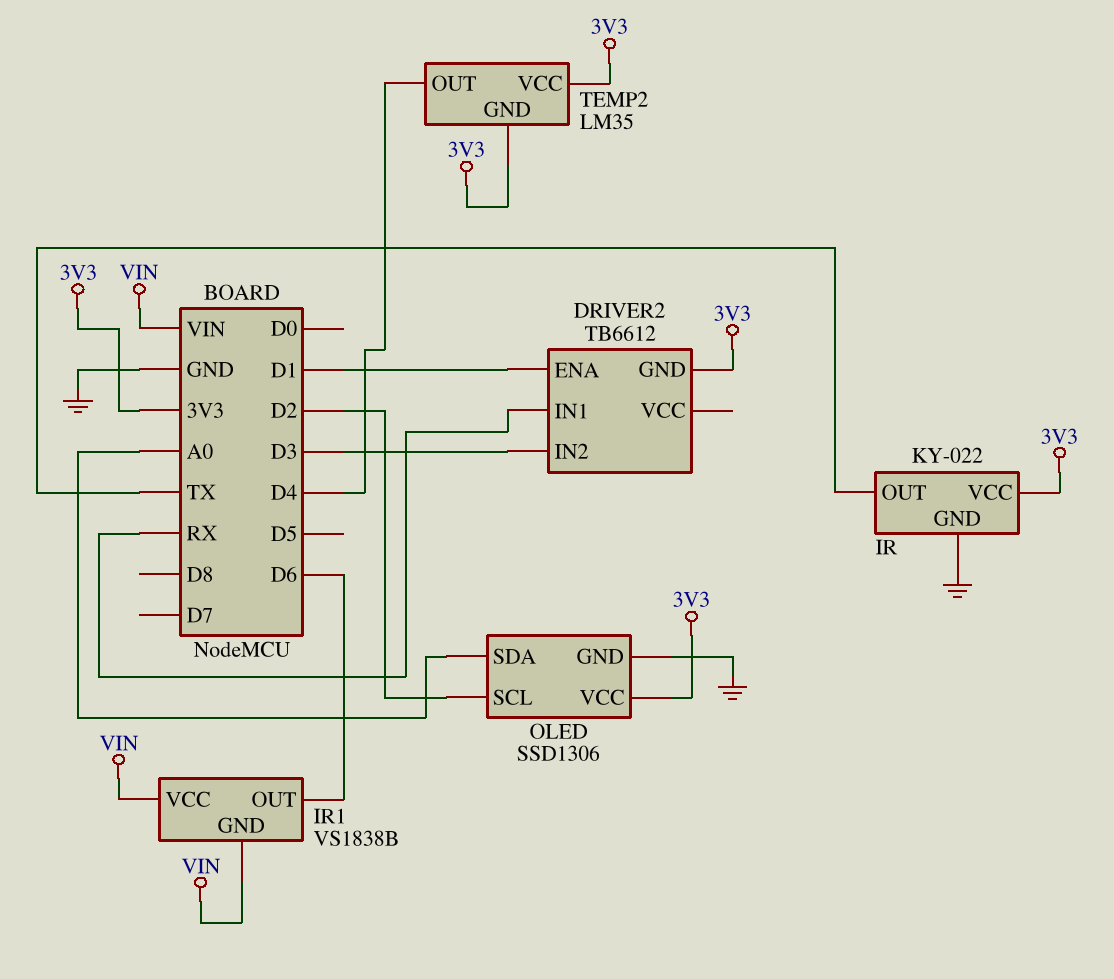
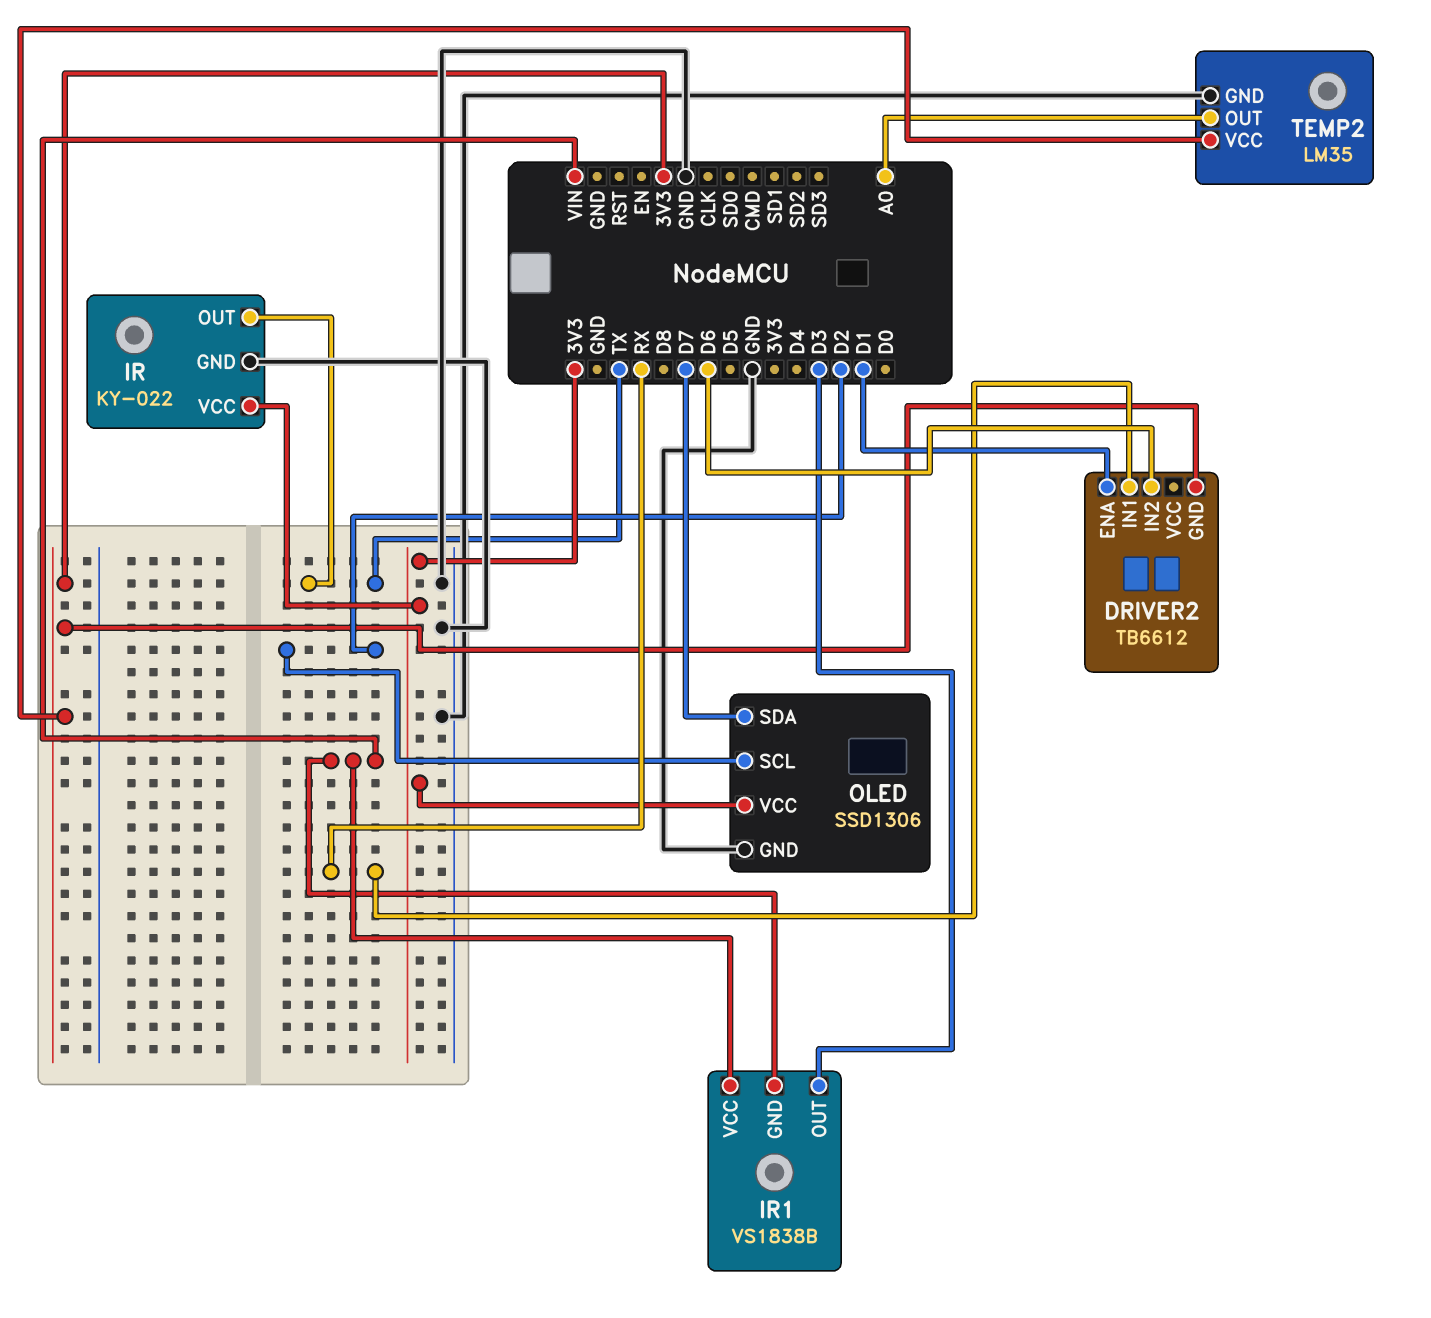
DRIVER2 pin IN2: D3 -> D6
IR1 pin OUT: D6 -> D3
OLED pin SDA: A0 -> D7
TEMP2 pin GND: 3V3 -> GND
TEMP2 pin OUT: D4 -> A0

